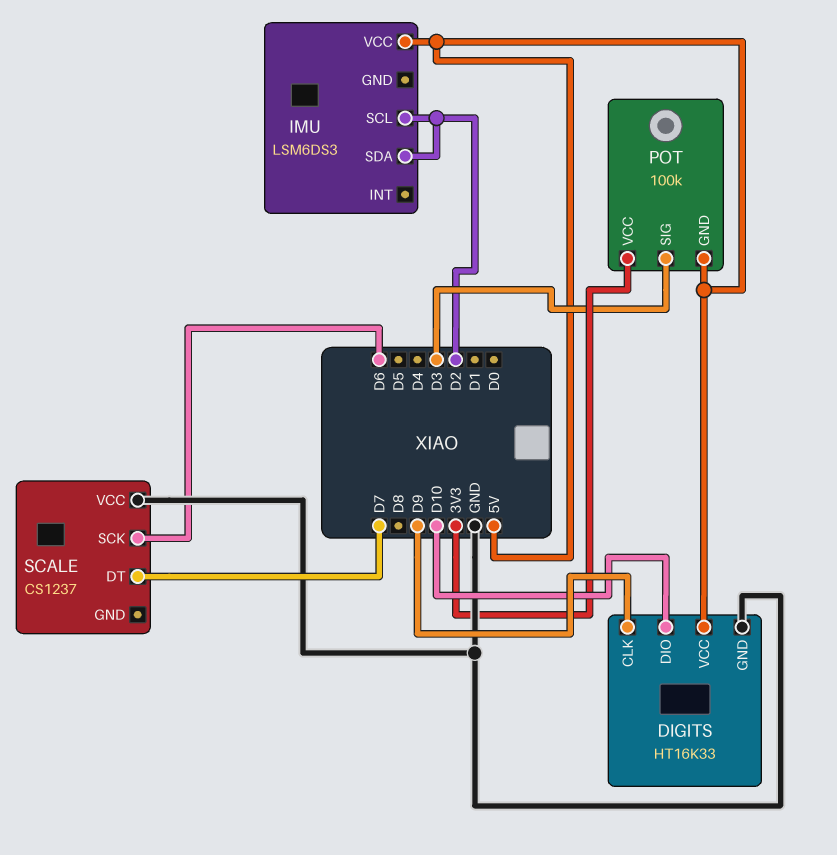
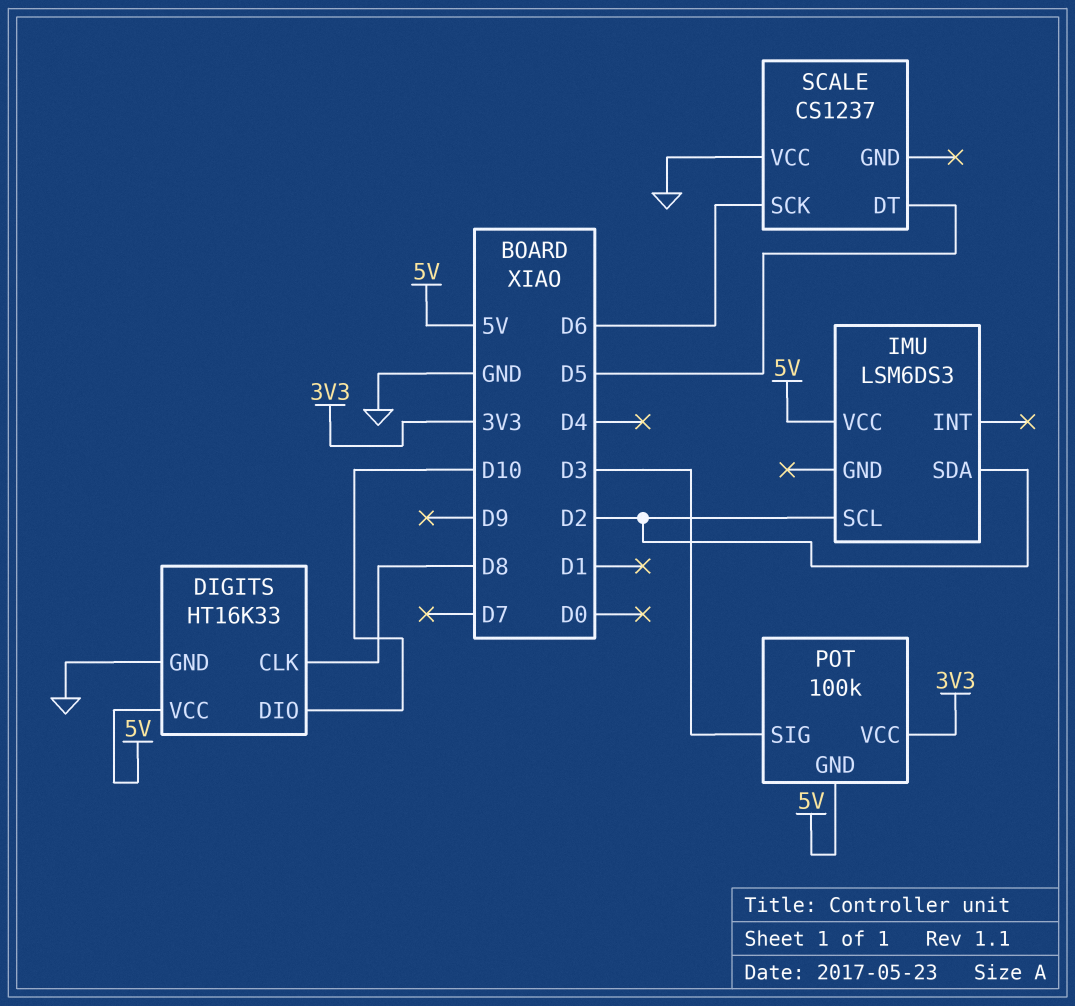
DIGITS pin CLK: D9 -> D8
SCALE pin DT: D7 -> D5

